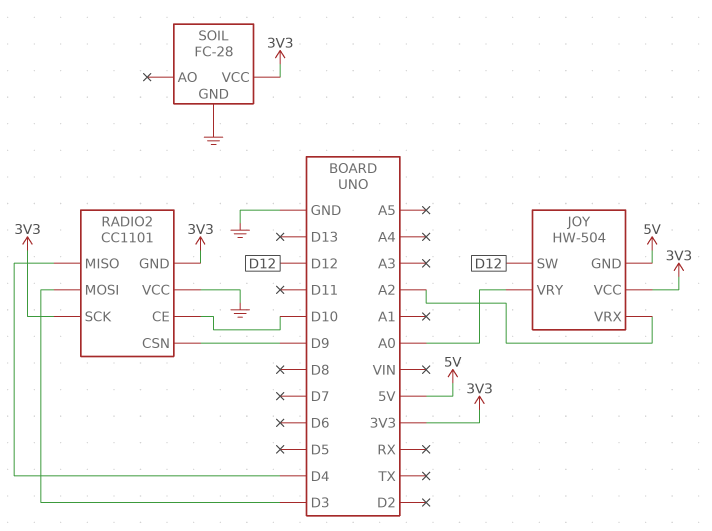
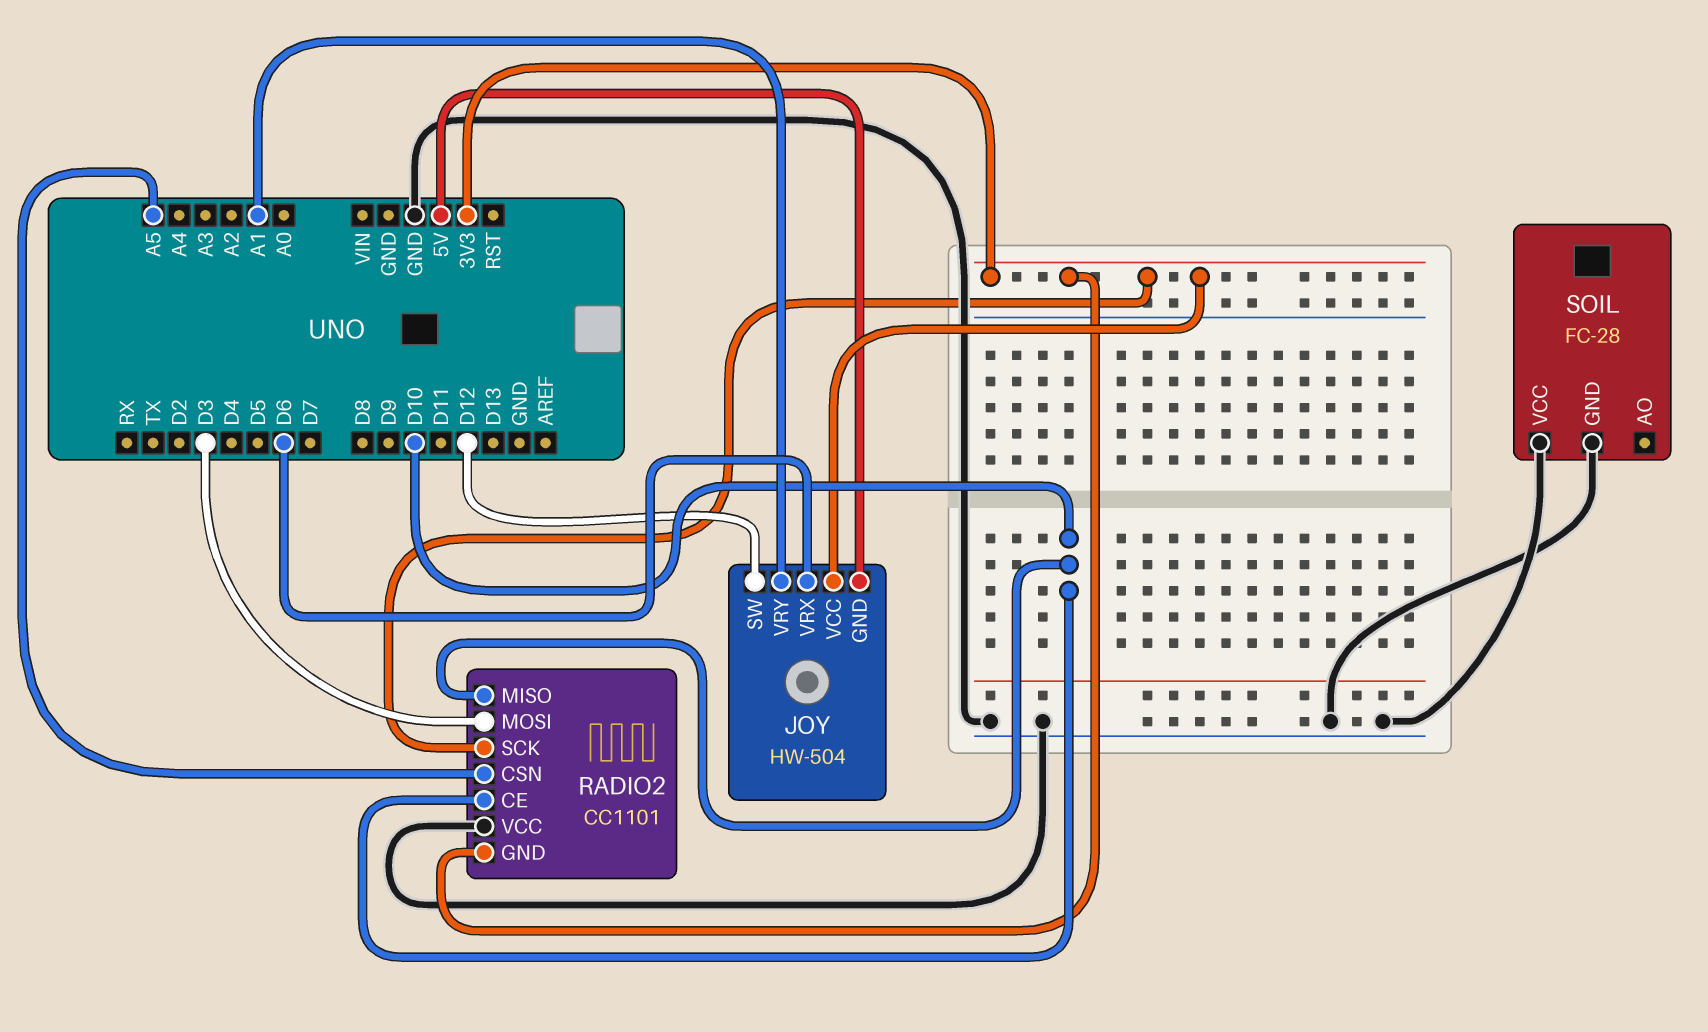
JOY pin VRX: A2 -> D6
JOY pin VRY: A0 -> A1
RADIO2 pin CSN: D9 -> A5
RADIO2 pin MISO: D4 -> D10
SOIL pin VCC: 3V3 -> GND

